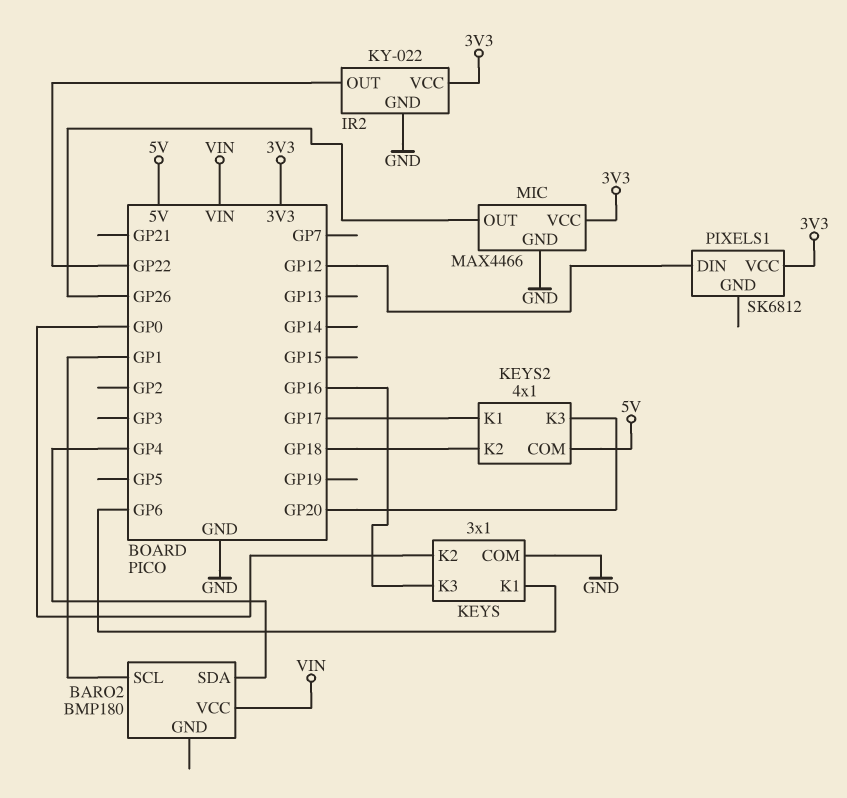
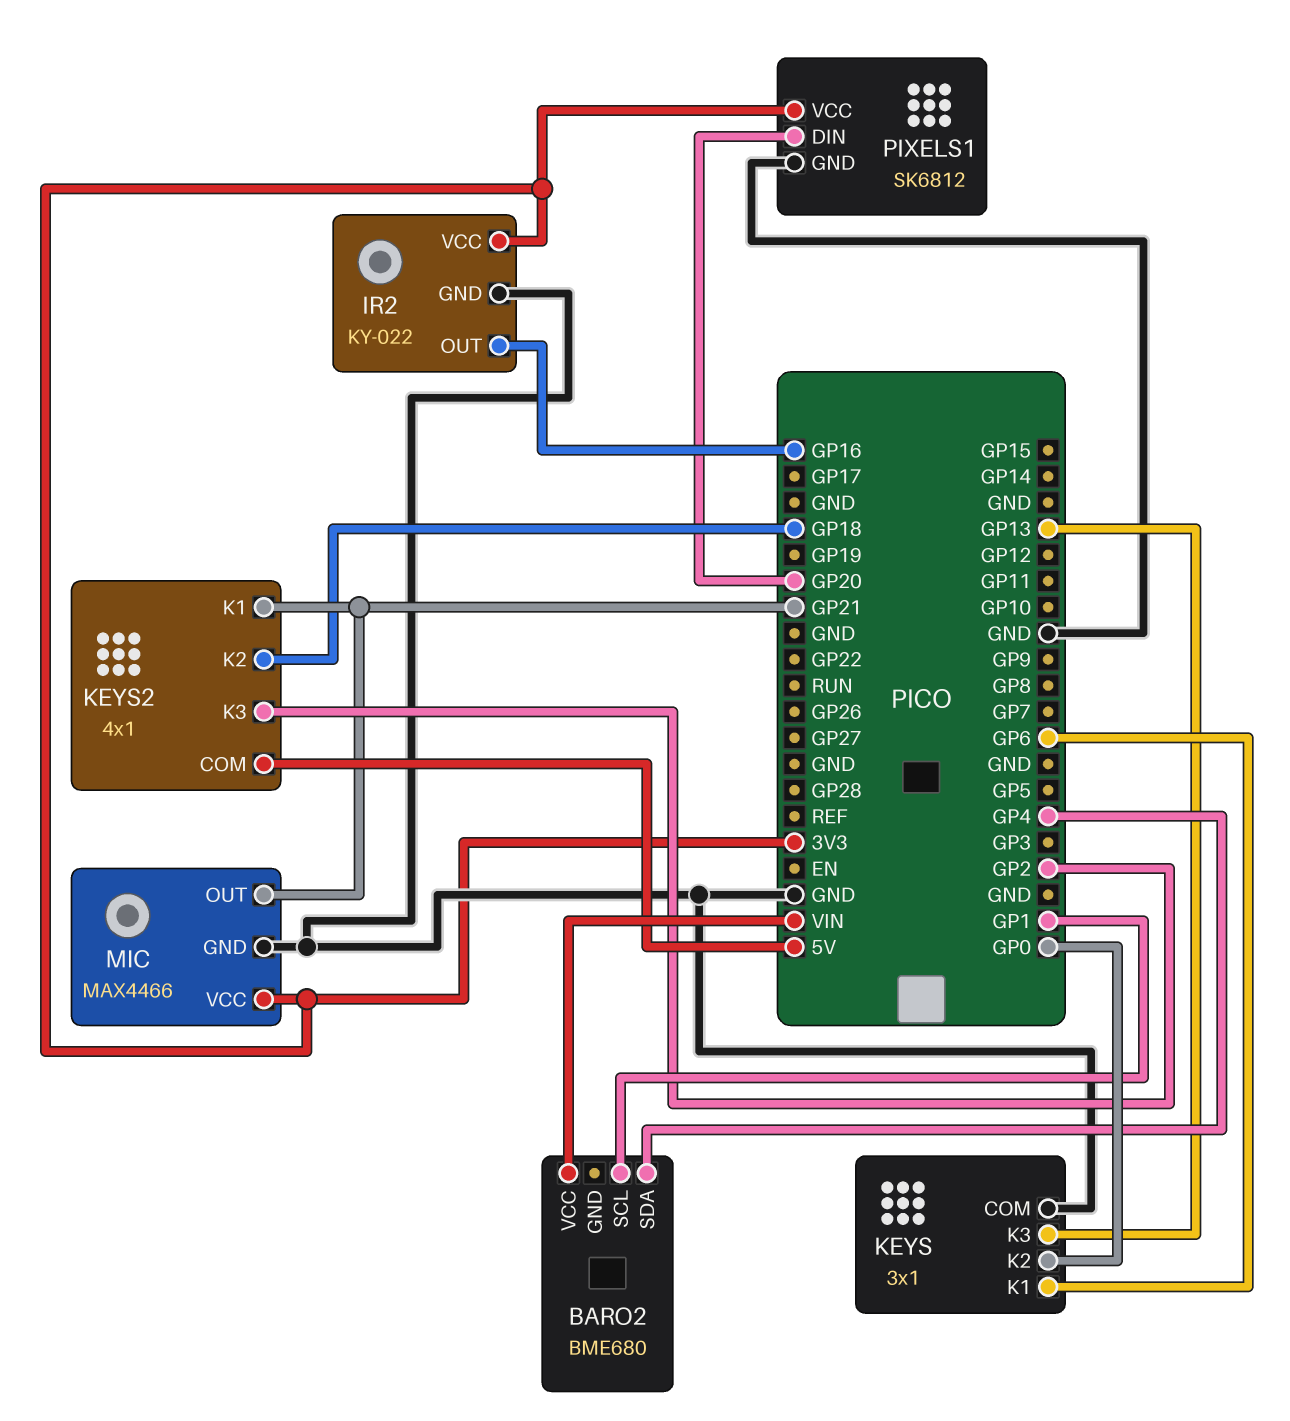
BARO2: BMP180 -> BME680
IR2 pin OUT: GP22 -> GP16
KEYS pin K3: GP16 -> GP13
KEYS2 pin K1: GP17 -> GP21
KEYS2 pin K3: GP20 -> GP2
MIC pin OUT: GP26 -> GP21
PIXELS1 pin DIN: GP12 -> GP20
PIXELS1 pin GND: none -> GND

